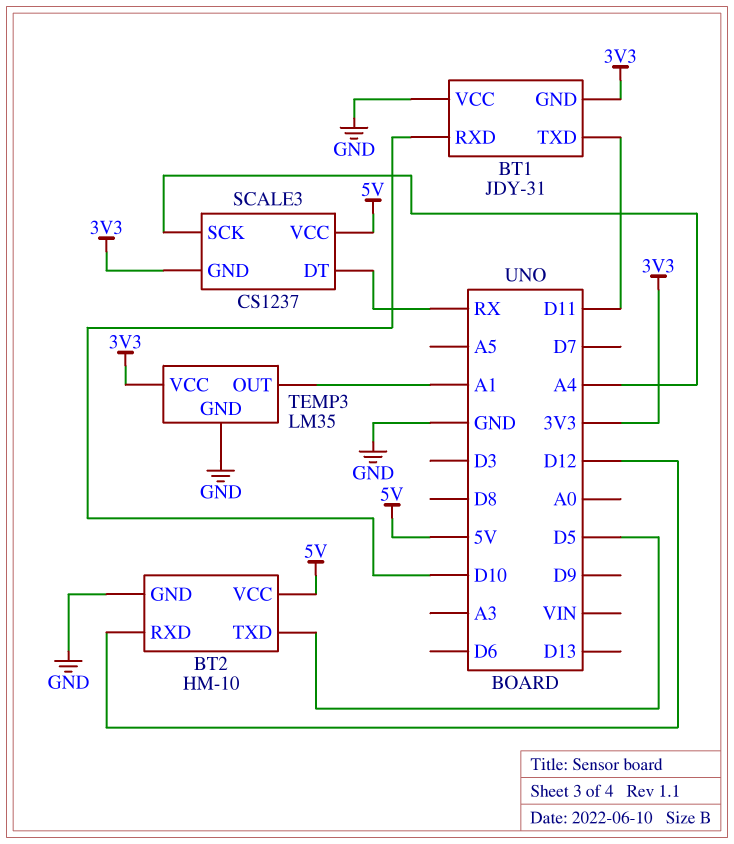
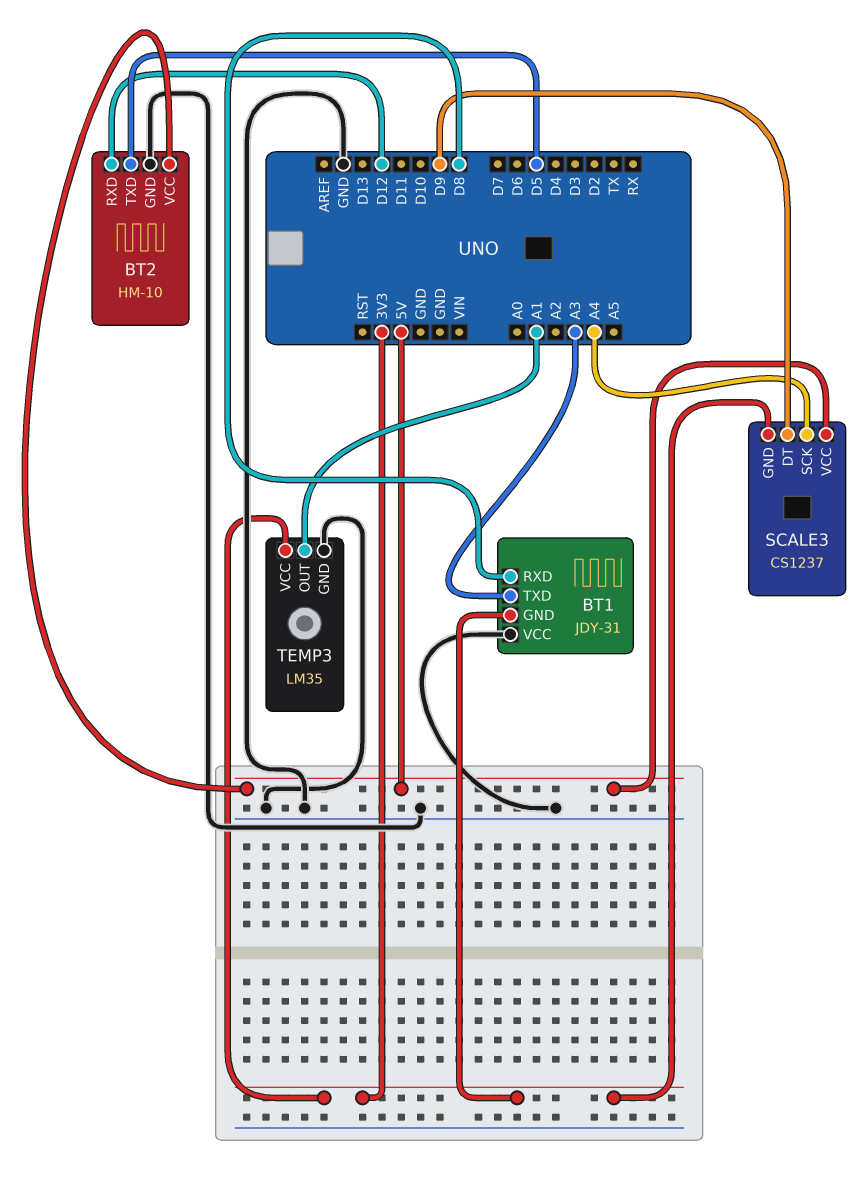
BT1 pin RXD: D10 -> D8
BT1 pin TXD: D11 -> A3
SCALE3 pin DT: RX -> D9

